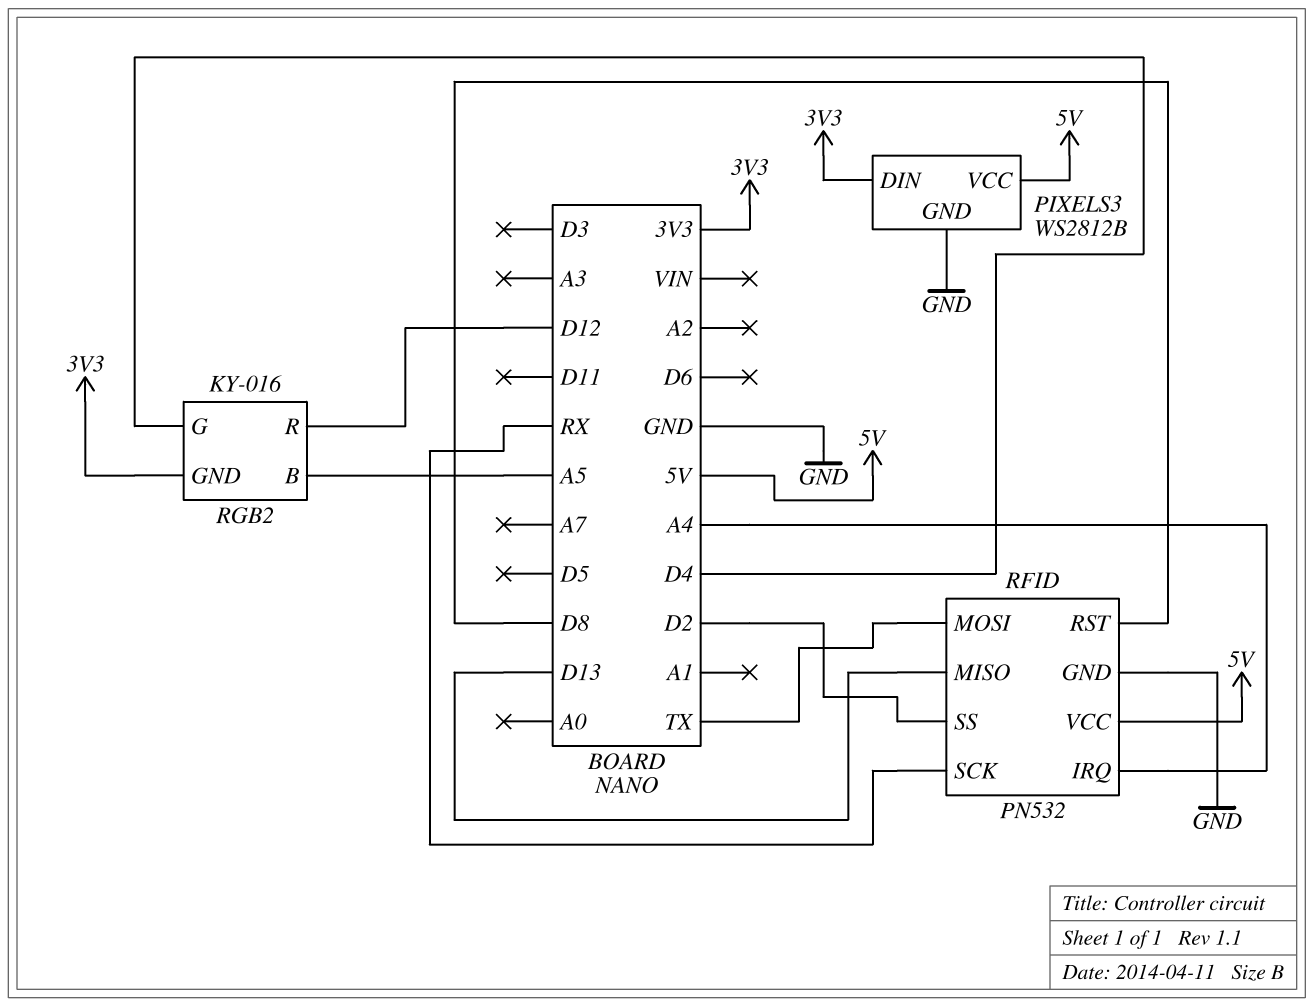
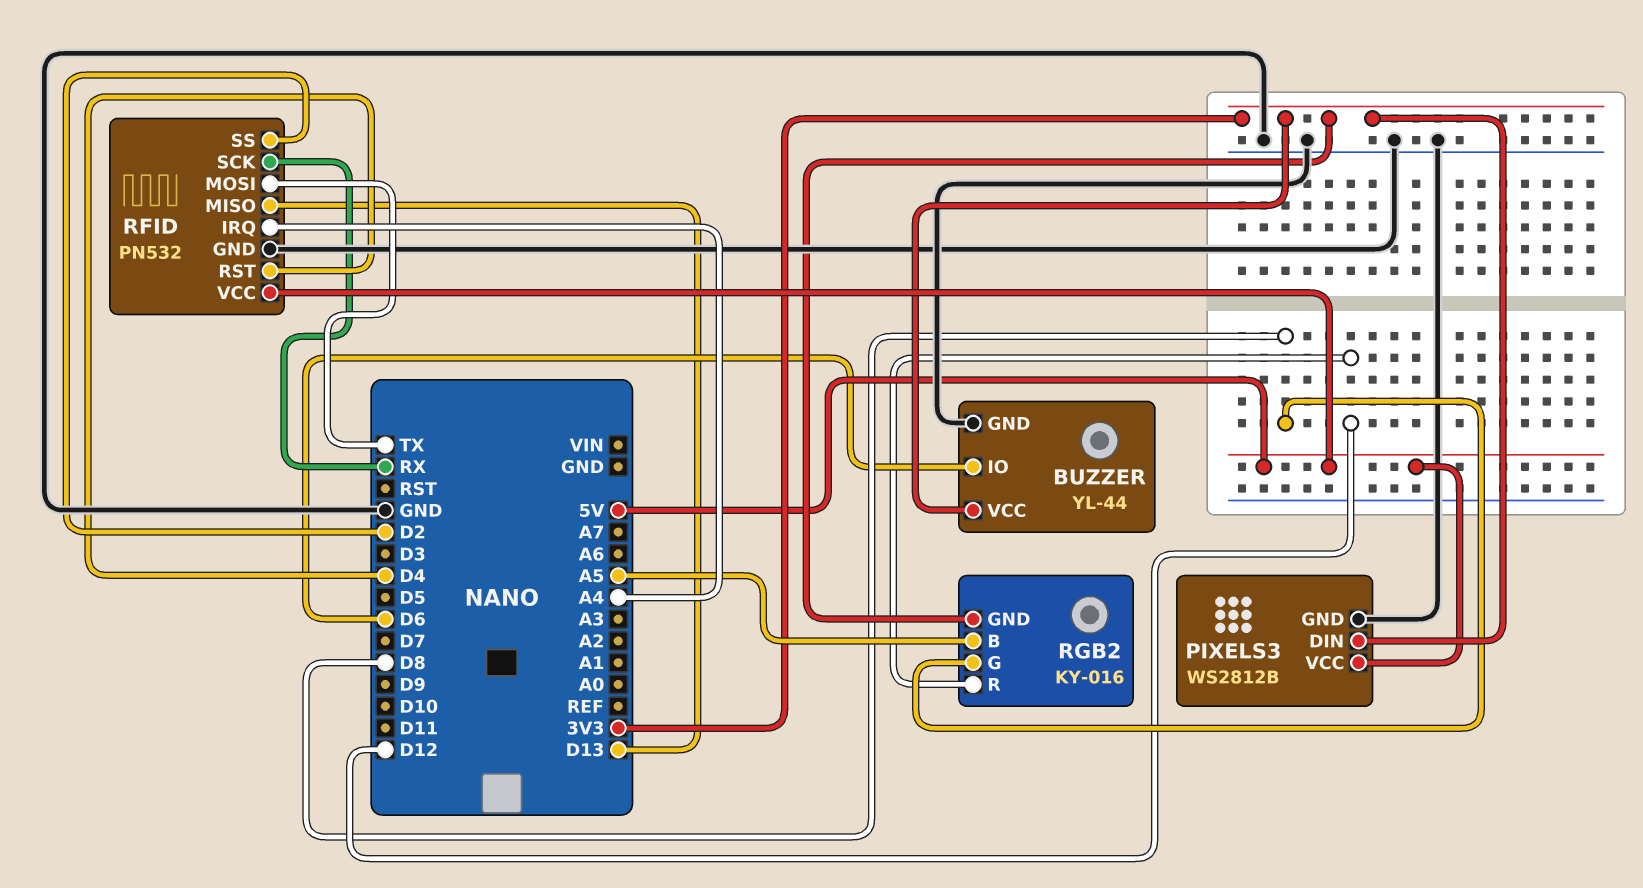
BUZZER: none -> YL-44
BUZZER pin GND: none -> GND
BUZZER pin IO: none -> D6
BUZZER pin VCC: none -> 3V3
RFID pin RST: D8 -> D4
RGB2 pin G: D4 -> D8

